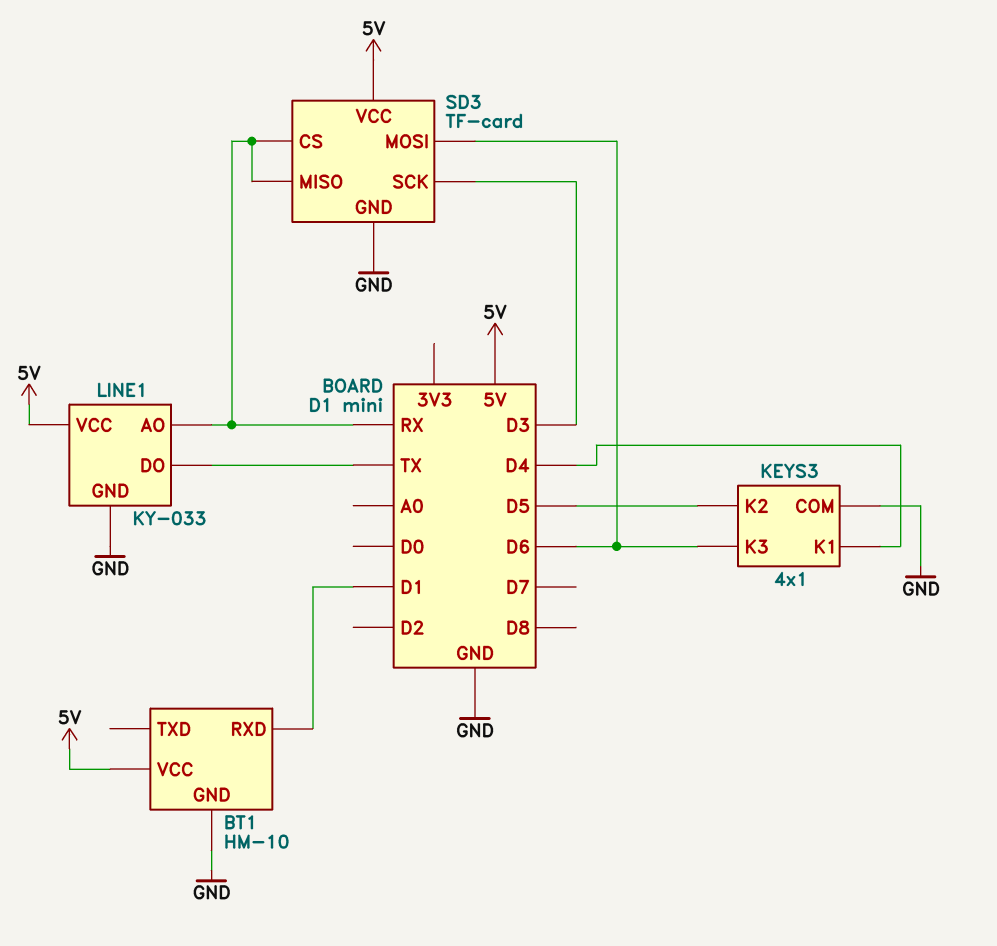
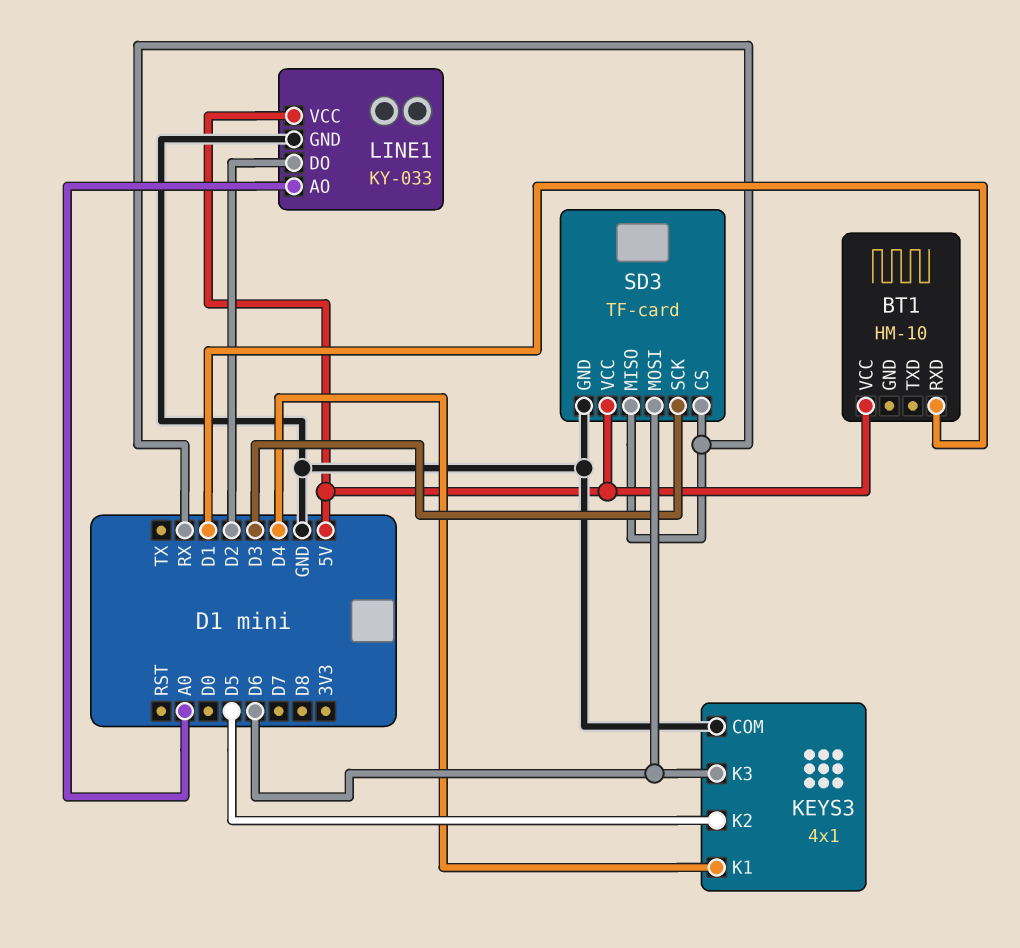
BT1 pin GND: GND -> none
LINE1 pin AO: RX -> A0
LINE1 pin DO: TX -> D2

